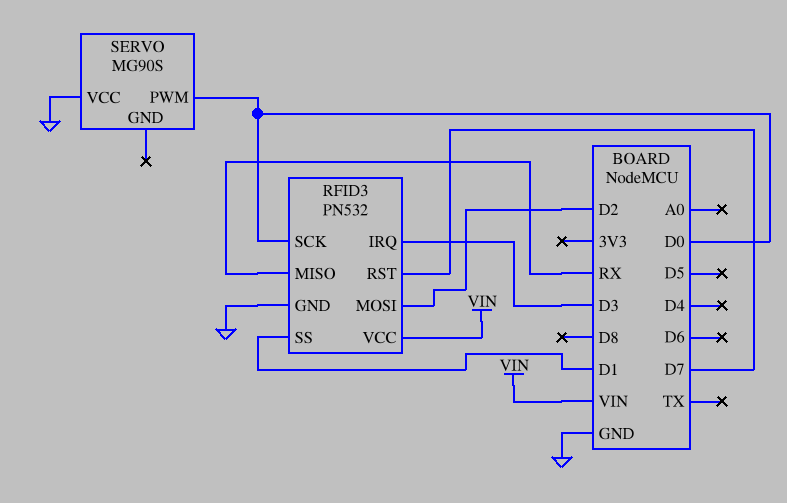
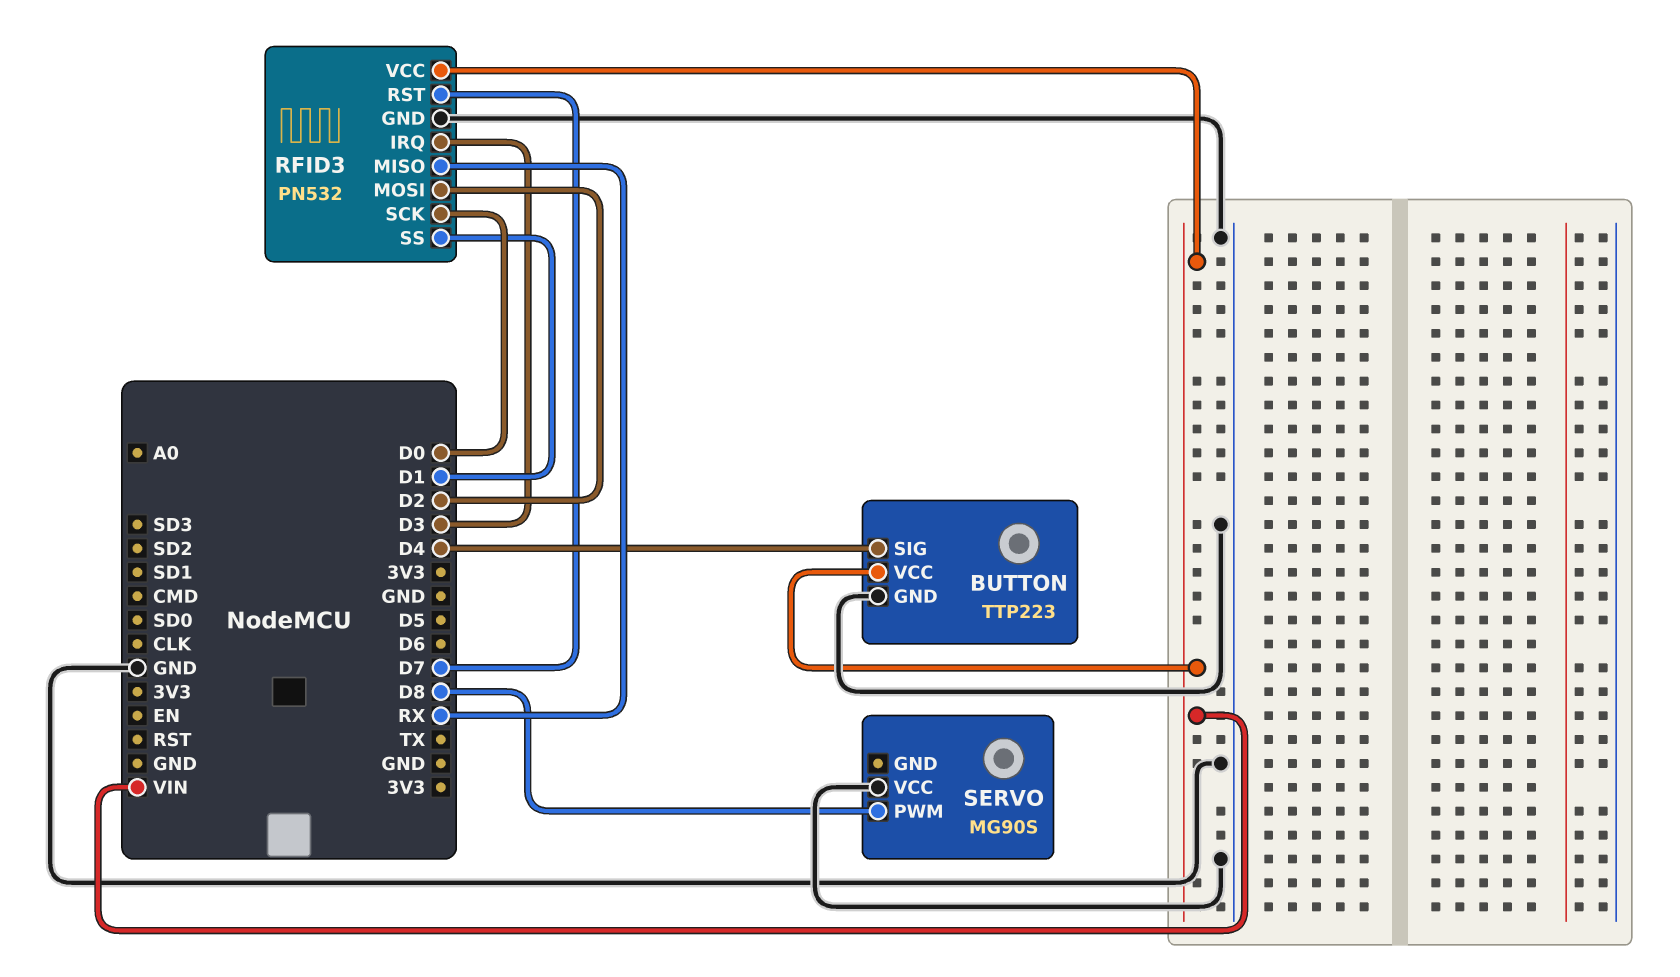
BUTTON: none -> TTP223
BUTTON pin GND: none -> GND
BUTTON pin SIG: none -> D4
BUTTON pin VCC: none -> VIN
SERVO pin PWM: D0 -> D8

